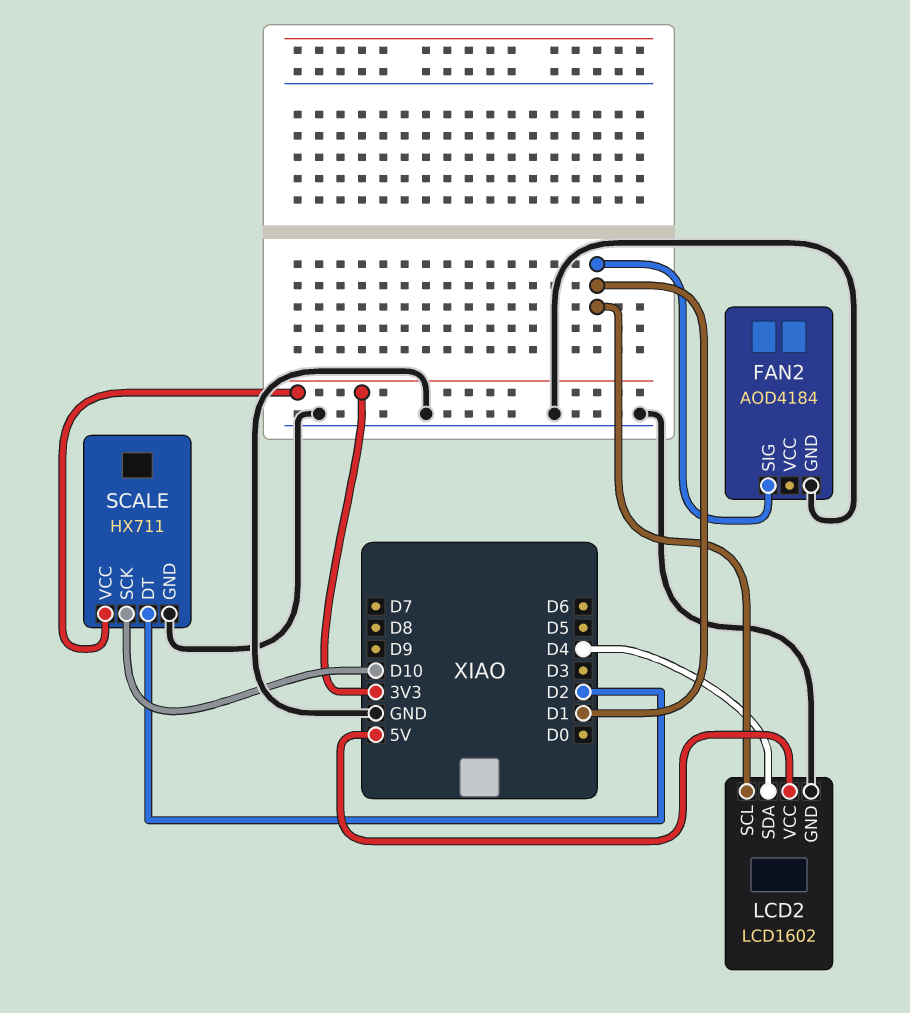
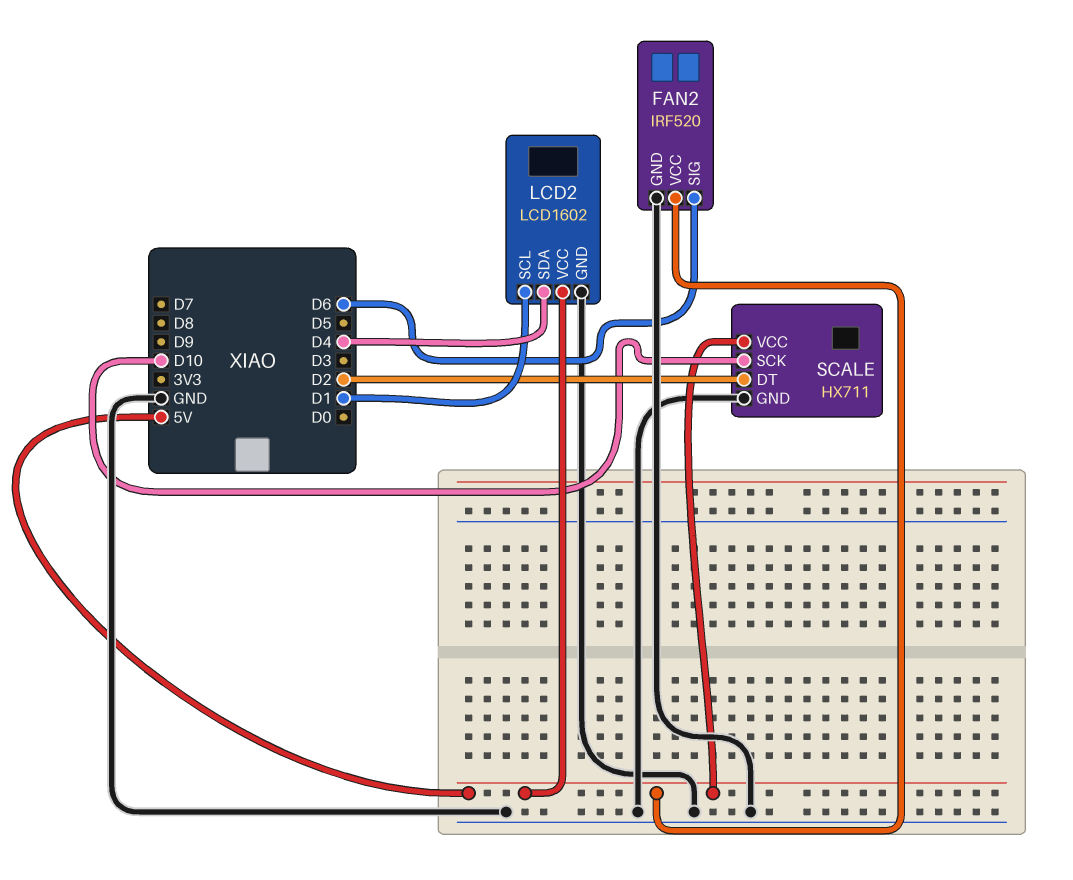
FAN2: AOD4184 -> IRF520
FAN2 pin SIG: D1 -> D6
FAN2 pin VCC: none -> 5V
SCALE pin VCC: 3V3 -> 5V

